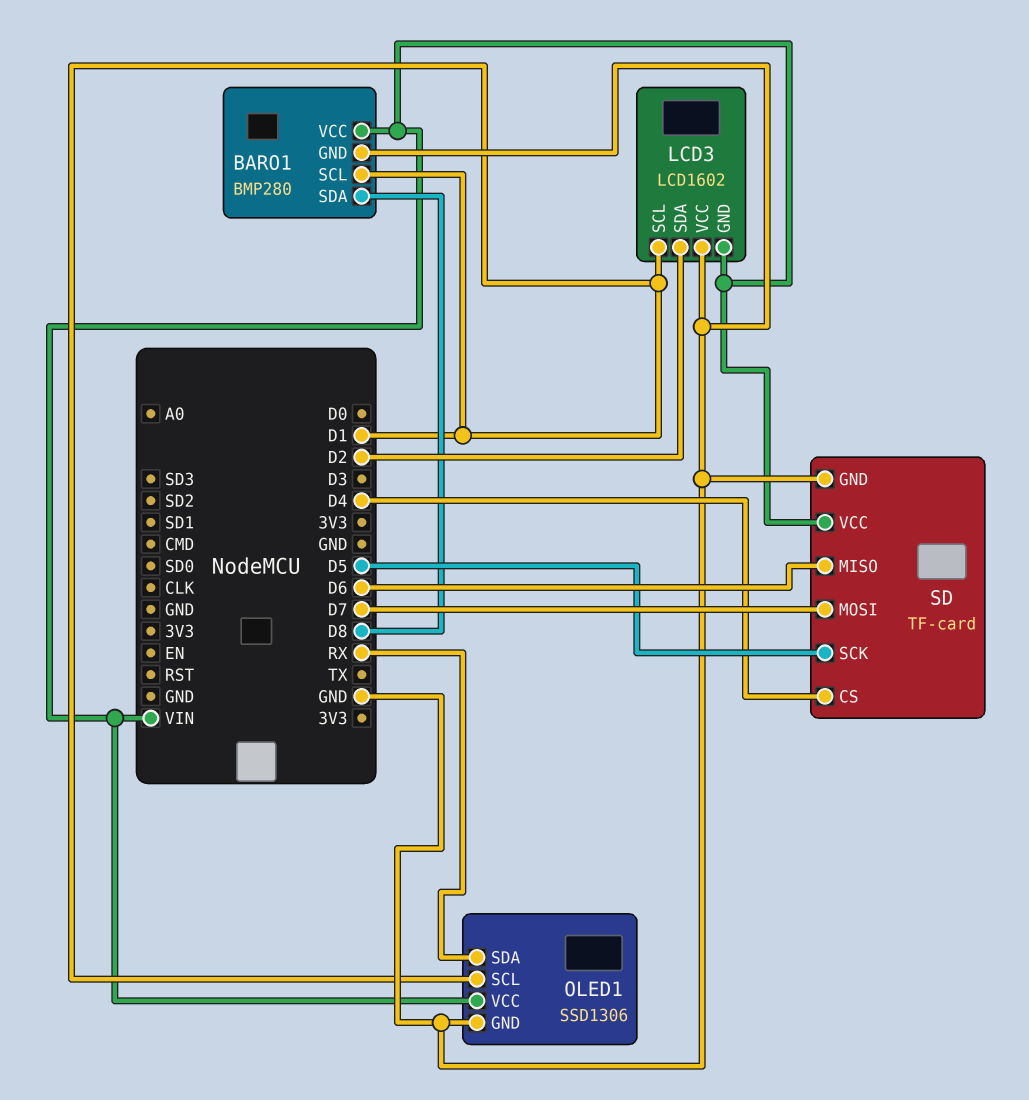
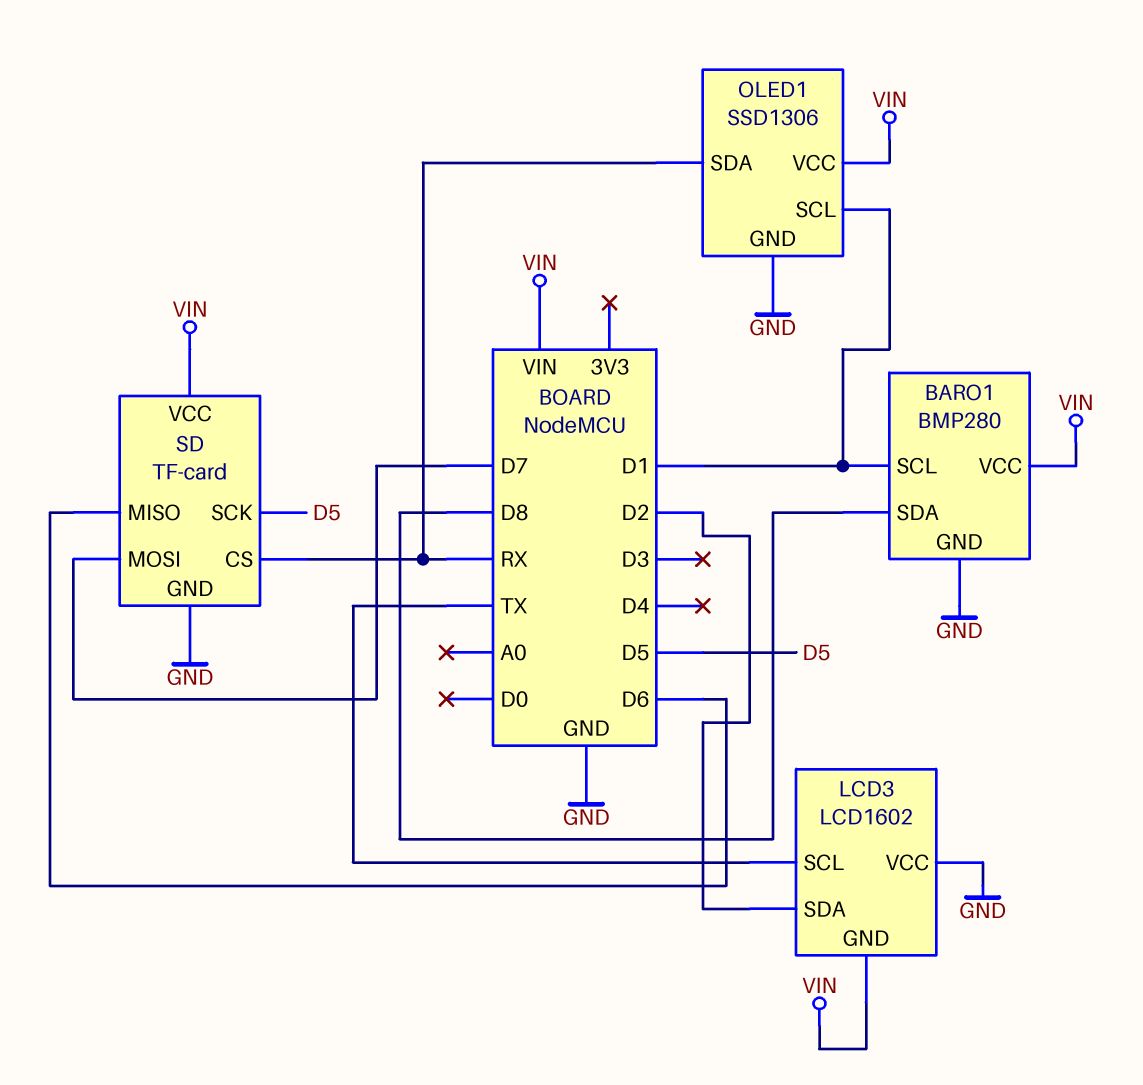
LCD3 pin SCL: D1 -> TX
SD pin CS: D4 -> RX

